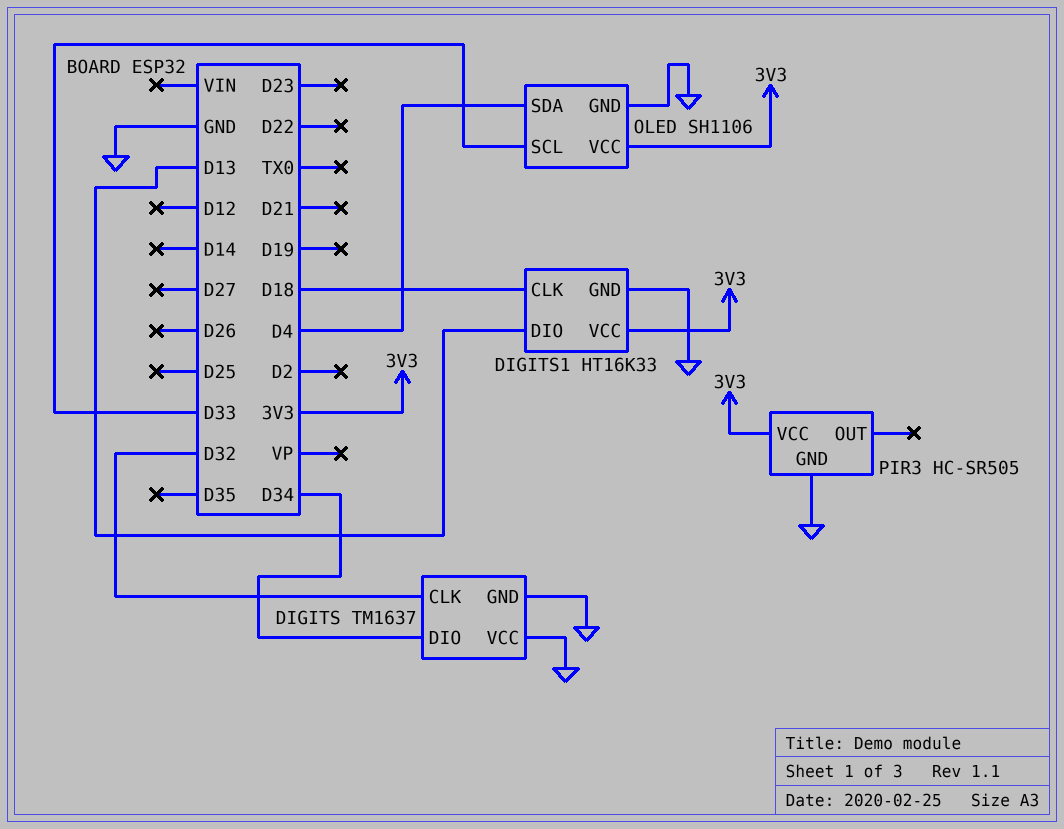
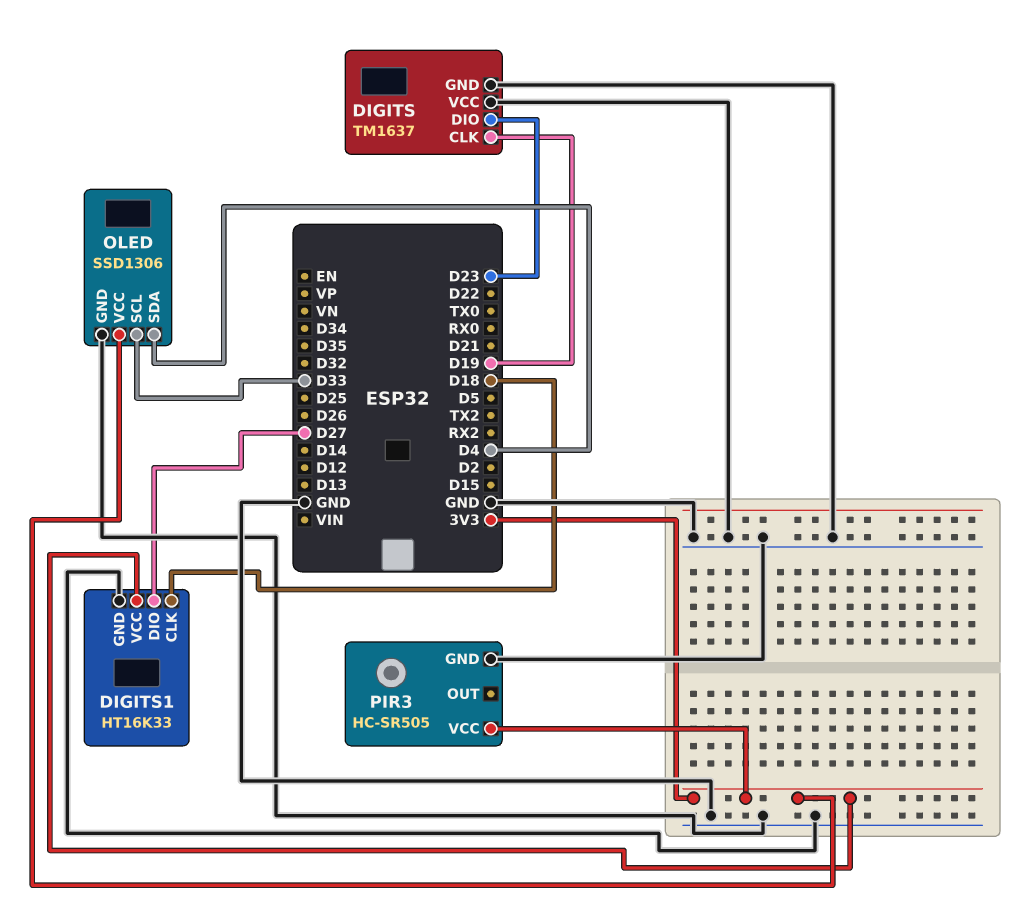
DIGITS pin CLK: D32 -> D19
DIGITS pin DIO: D34 -> D23
DIGITS1 pin DIO: D13 -> D27
OLED: SH1106 -> SSD1306

